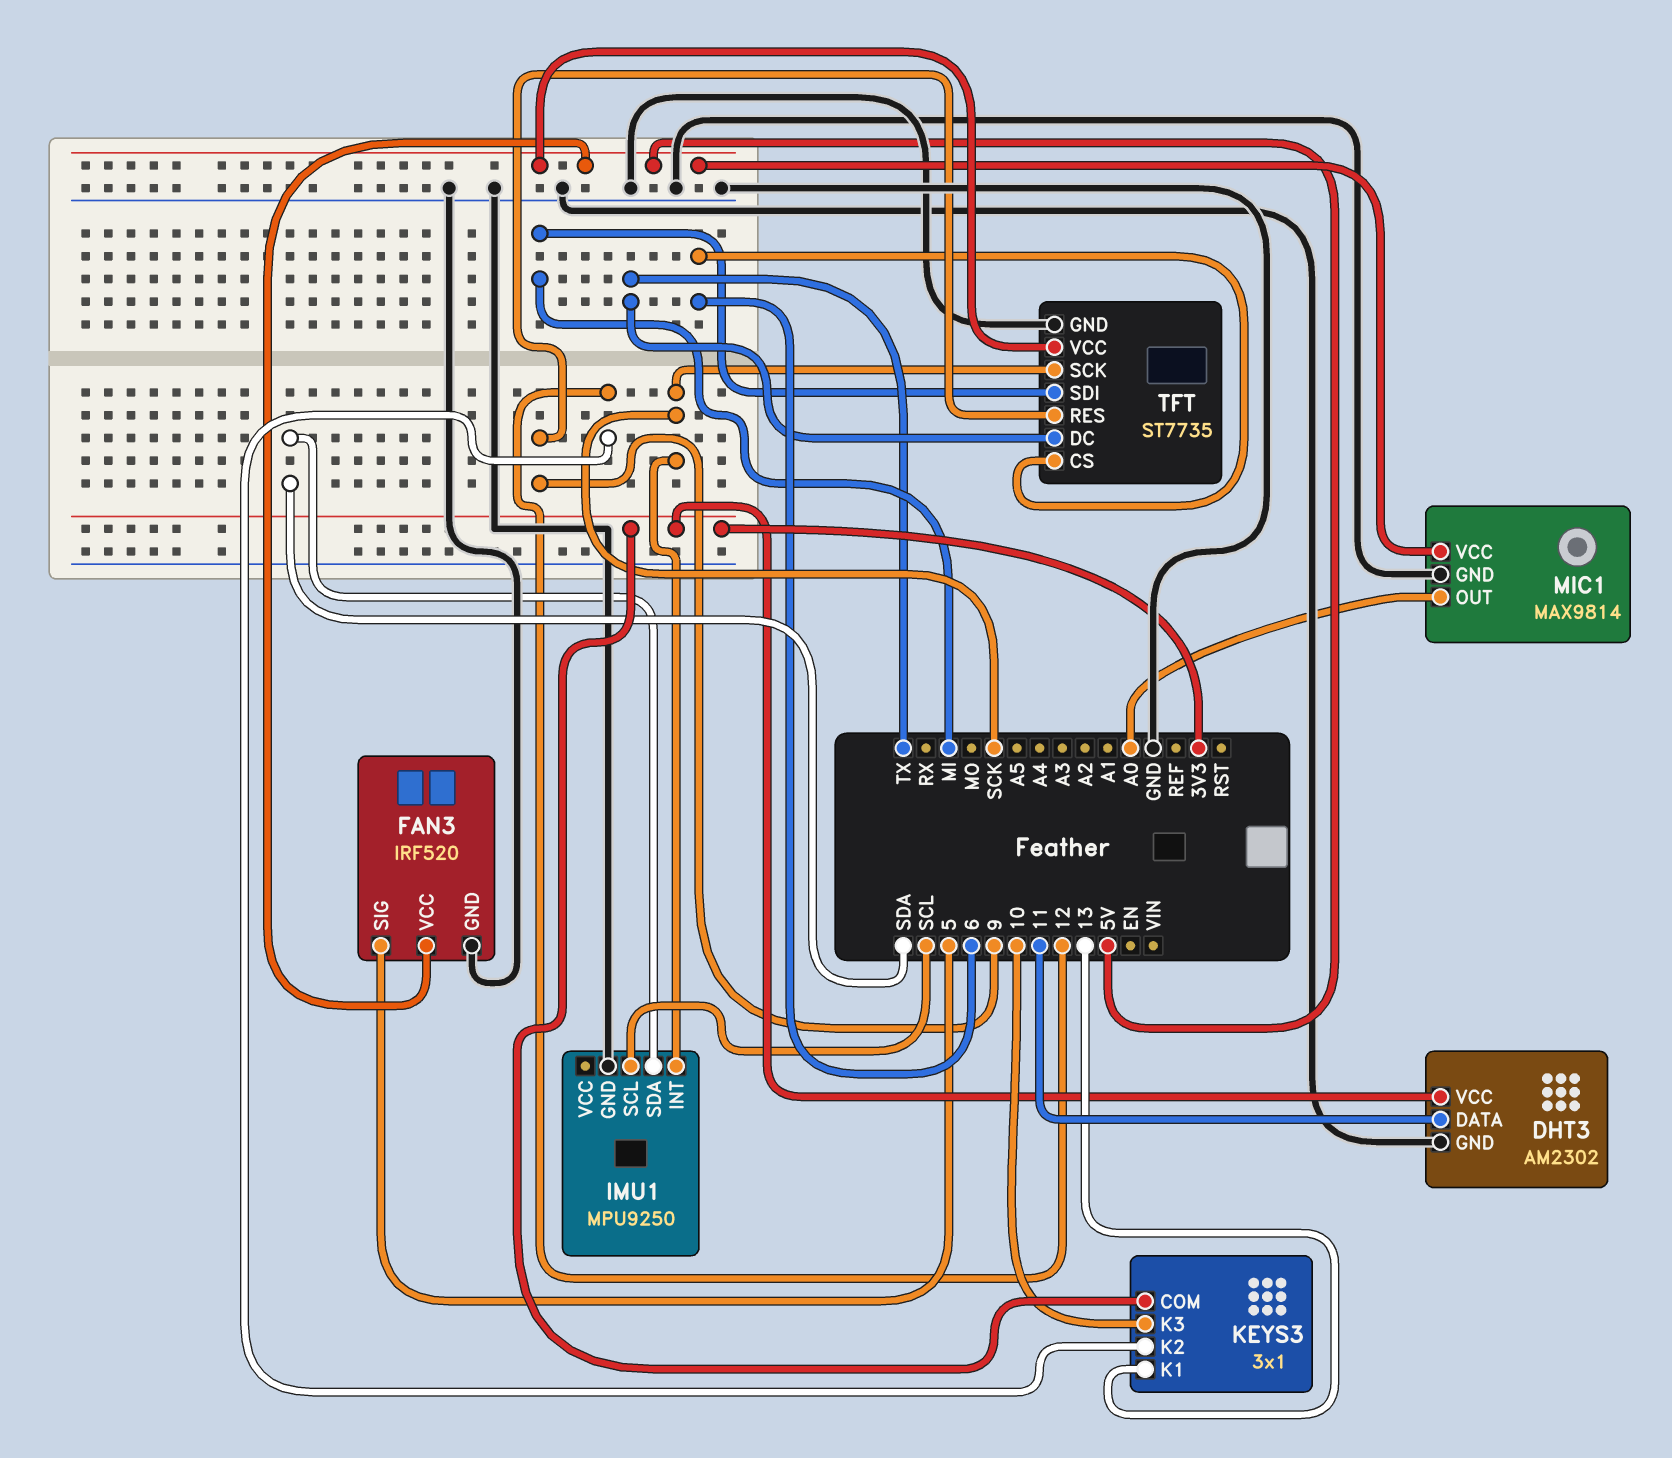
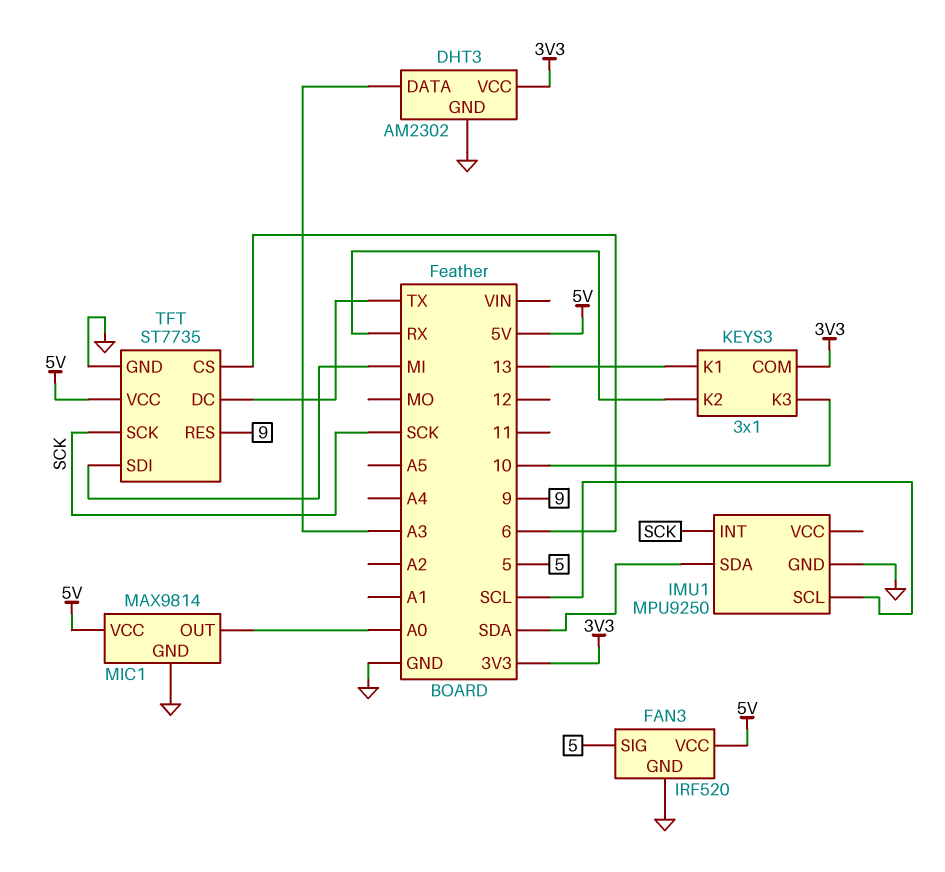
DHT3 pin DATA: 11 -> A3
KEYS3 pin K2: 12 -> RX

